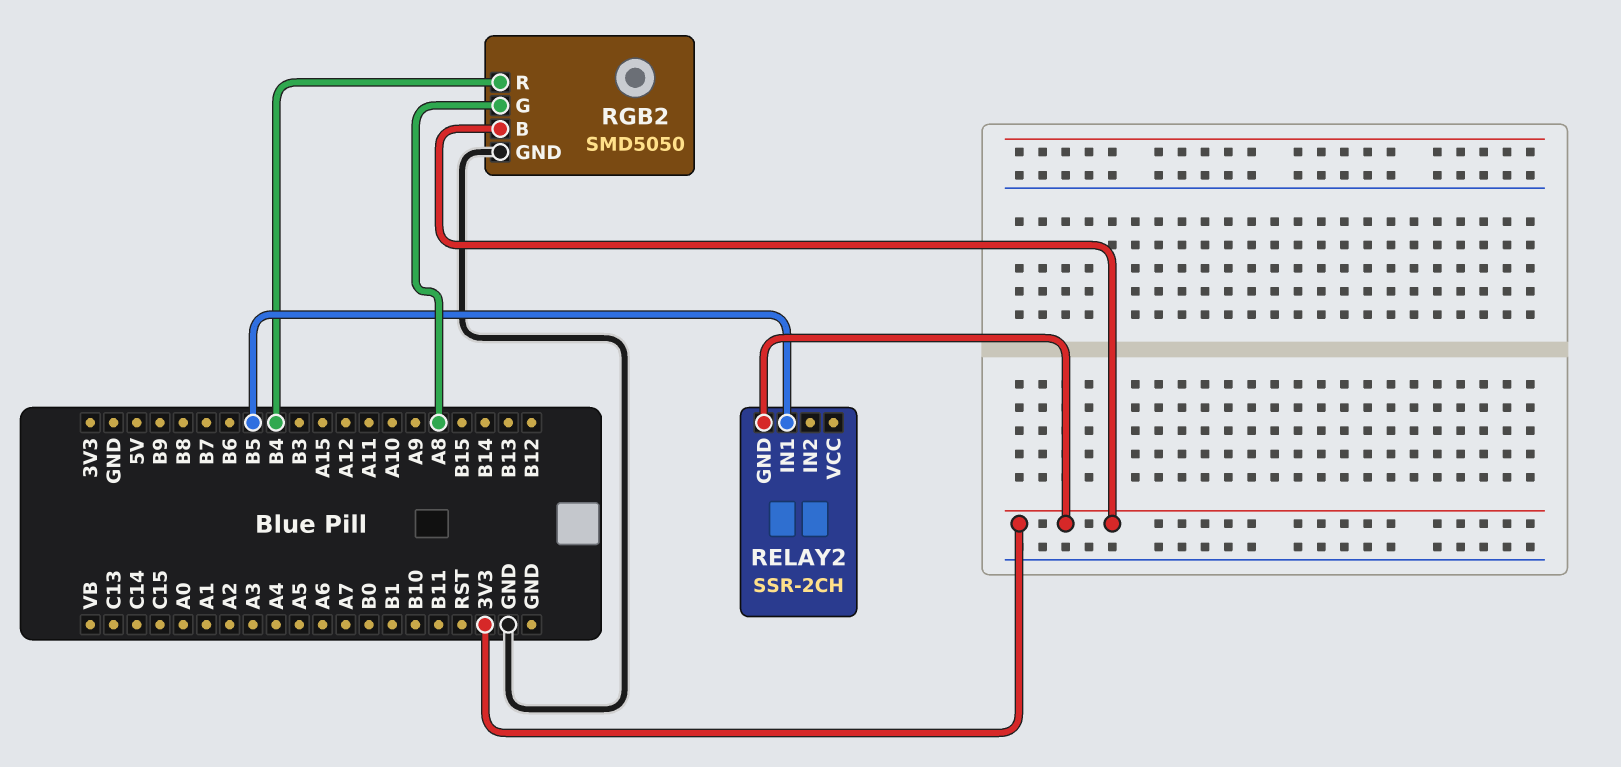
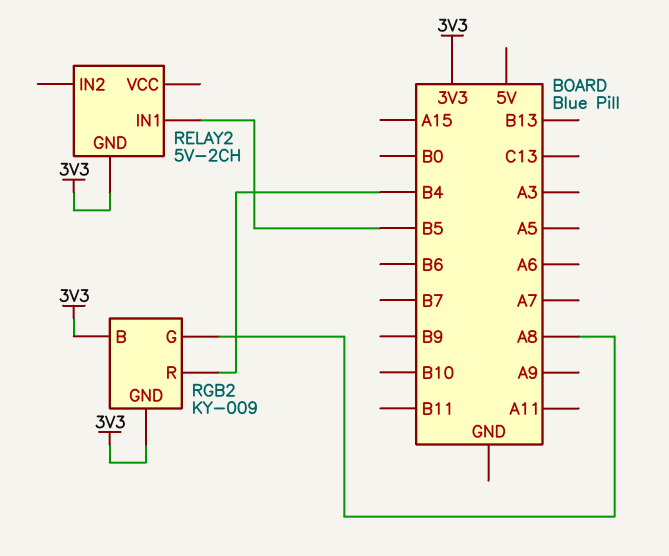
RELAY2: SSR-2CH -> 5V-2CH
RGB2: SMD5050 -> KY-009
RGB2 pin GND: GND -> 3V3

